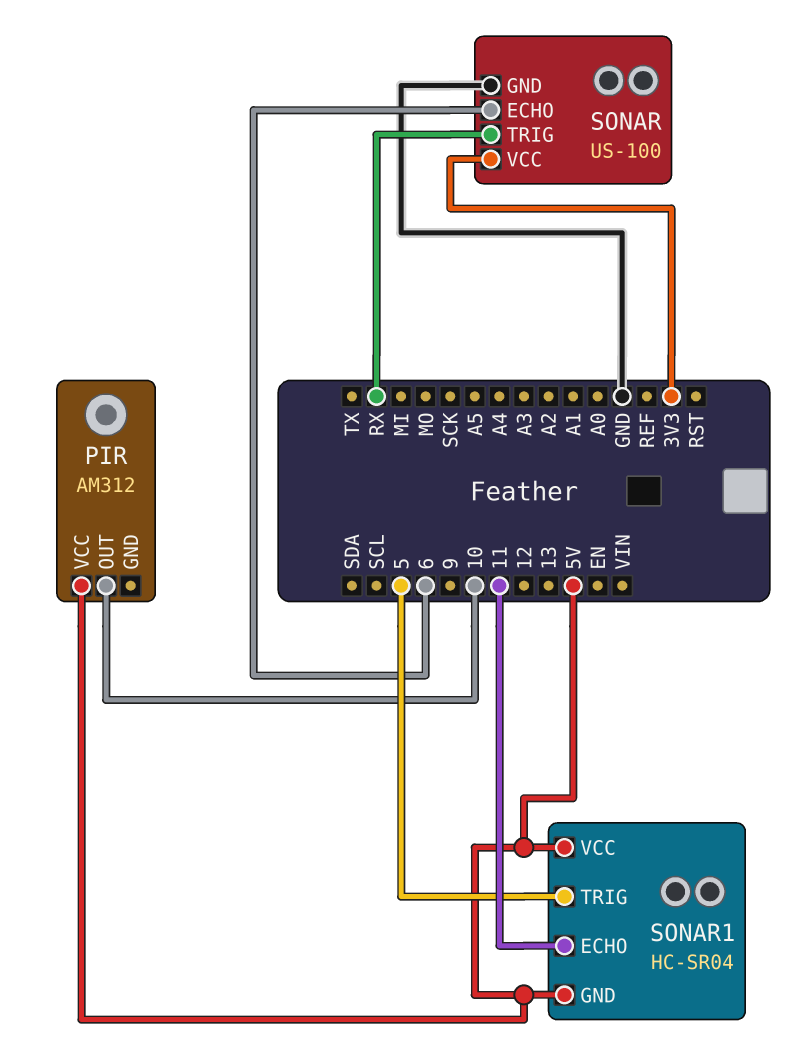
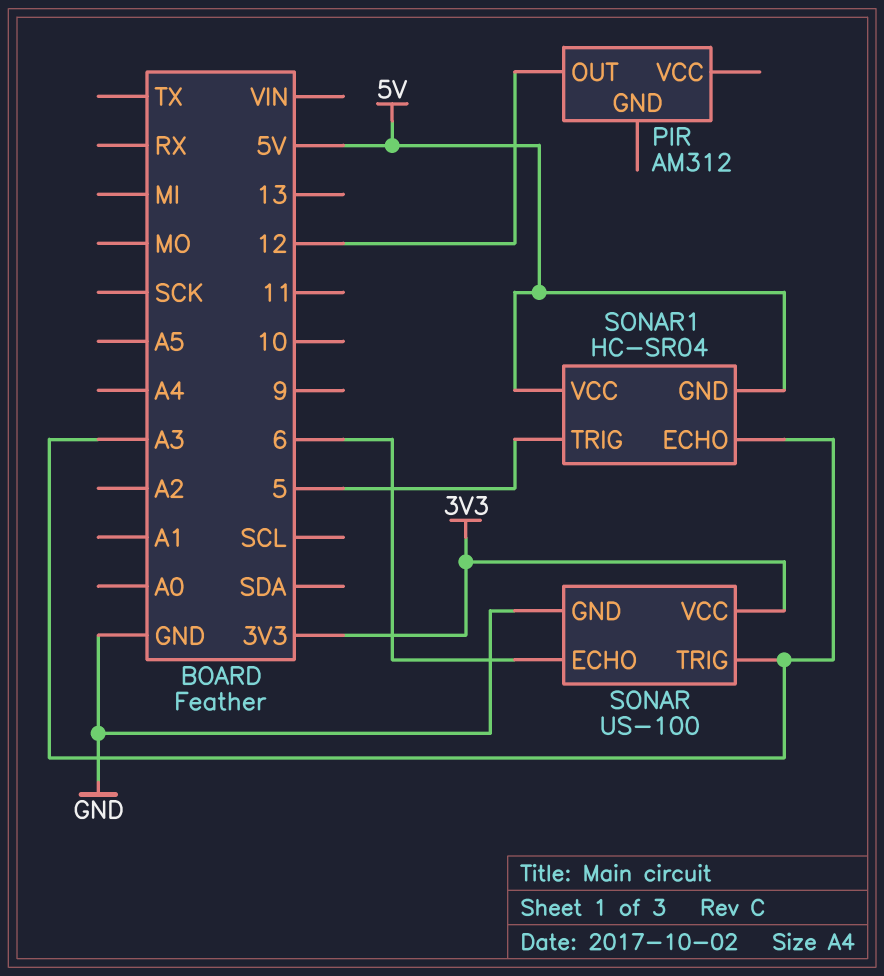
PIR pin OUT: 10 -> 12
PIR pin VCC: 5V -> none
SONAR pin TRIG: RX -> A3
SONAR1 pin ECHO: 11 -> A3

